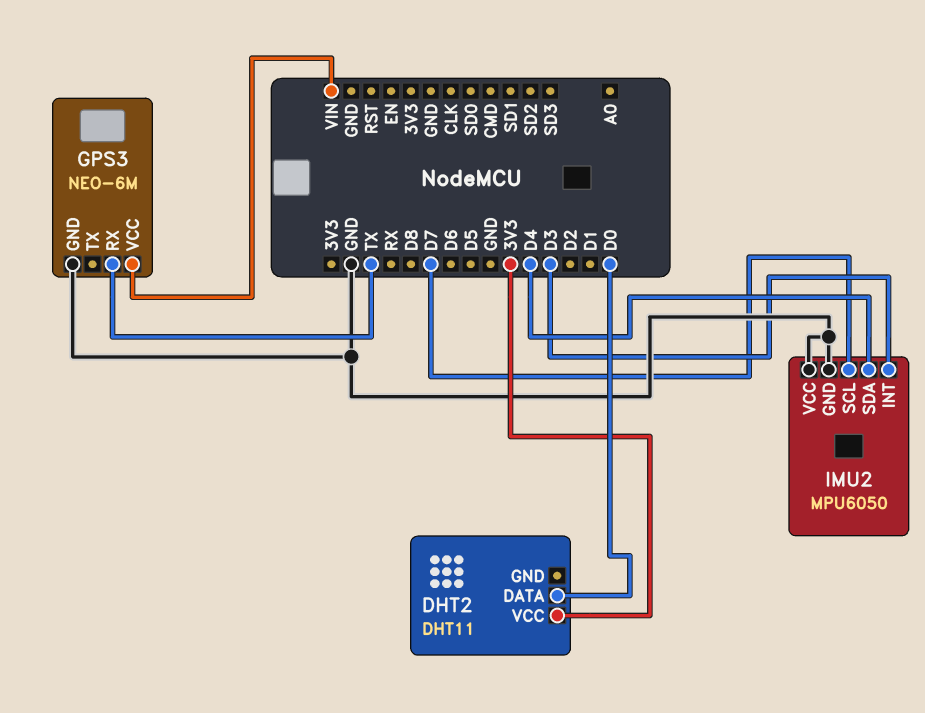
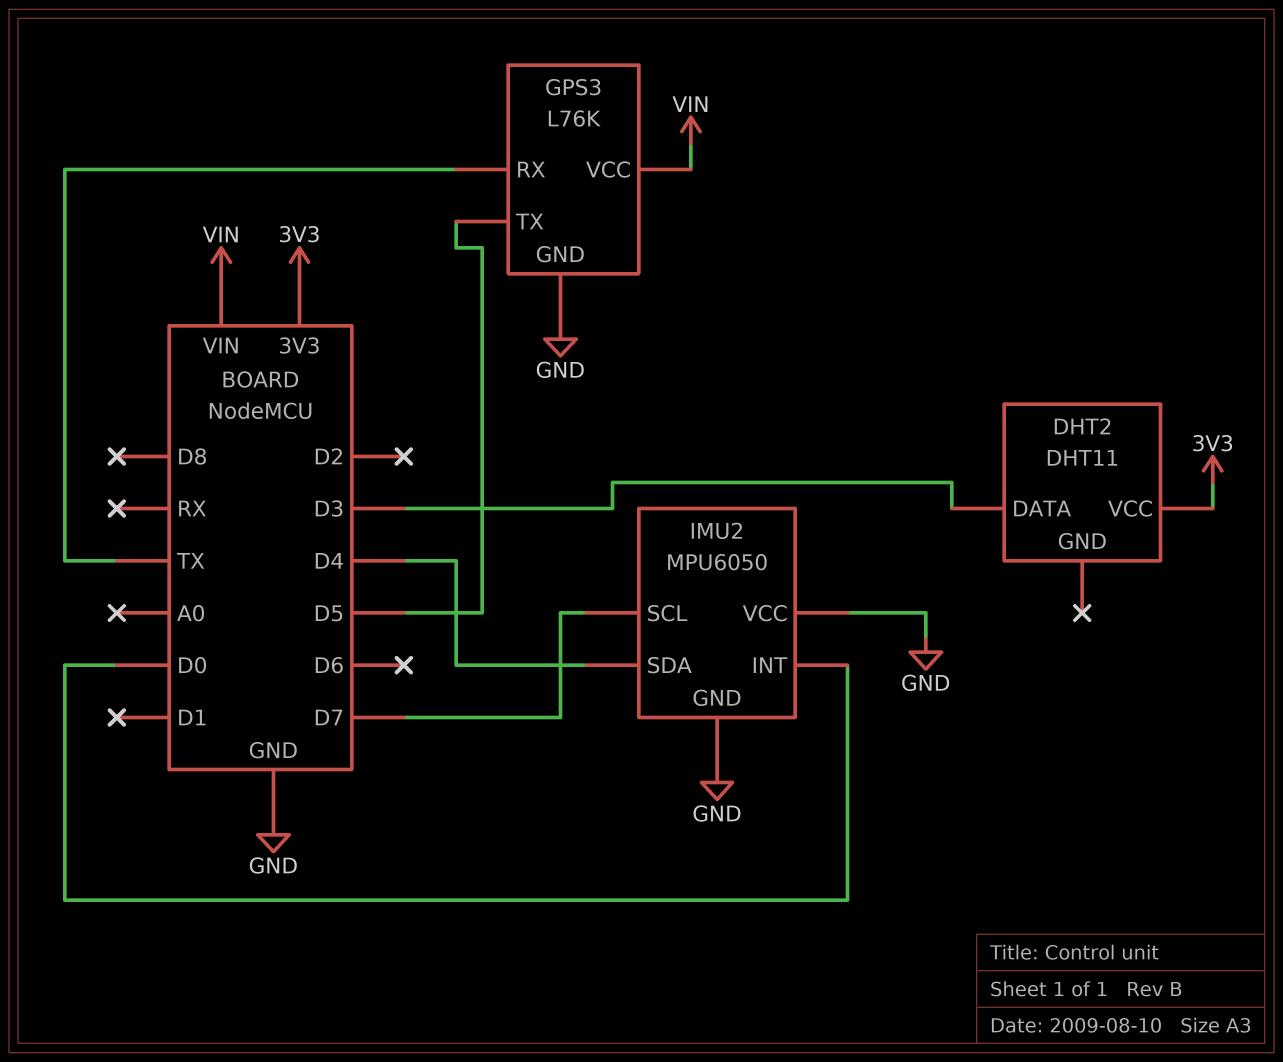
DHT2 pin DATA: D0 -> D3
GPS3: NEO-6M -> L76K
GPS3 pin TX: none -> D5
IMU2 pin INT: D3 -> D0

